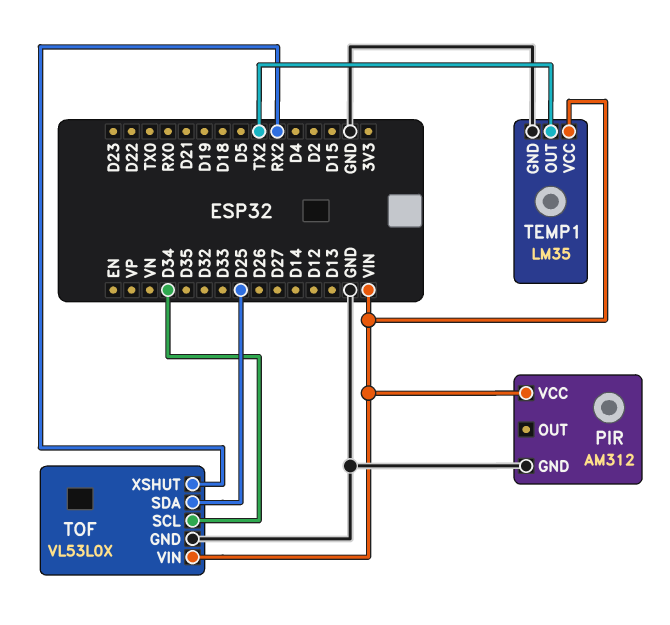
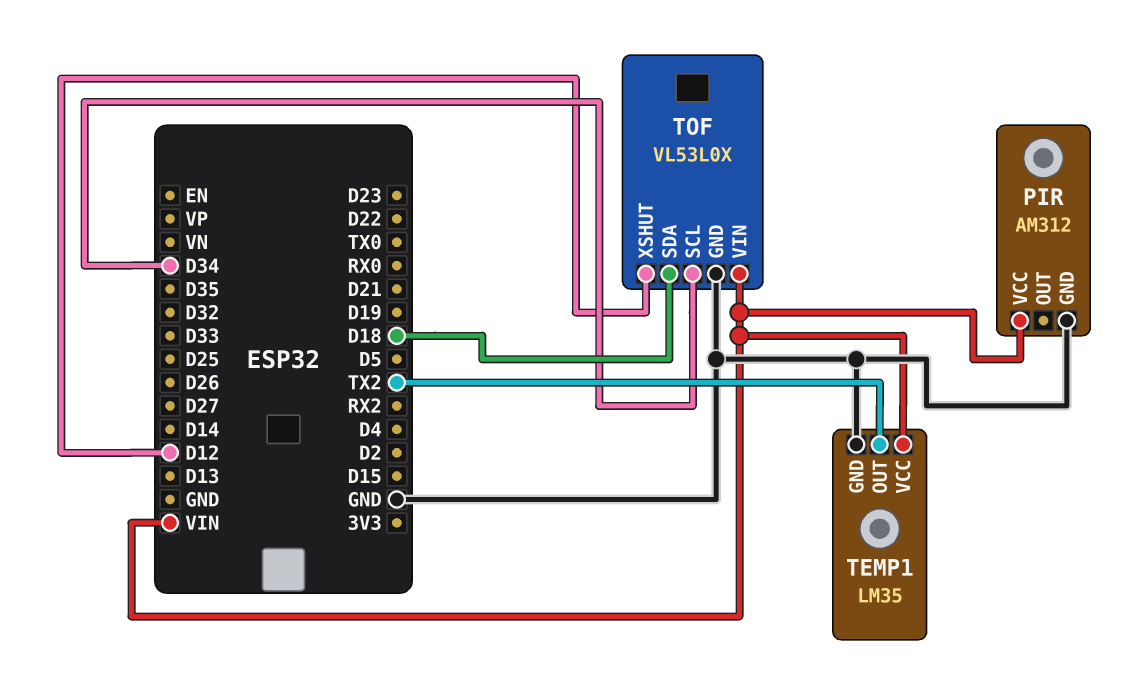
TOF pin SDA: D25 -> D18
TOF pin XSHUT: RX2 -> D12

